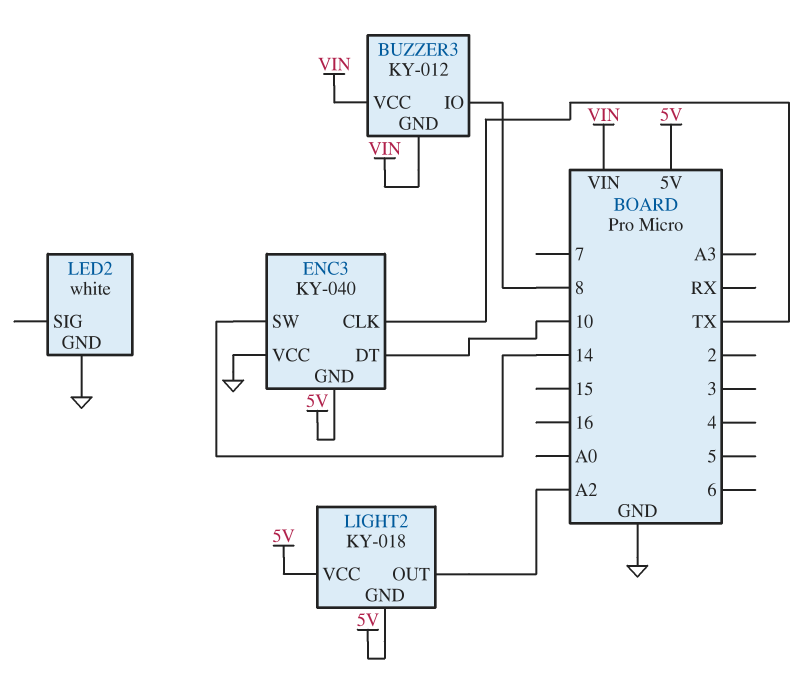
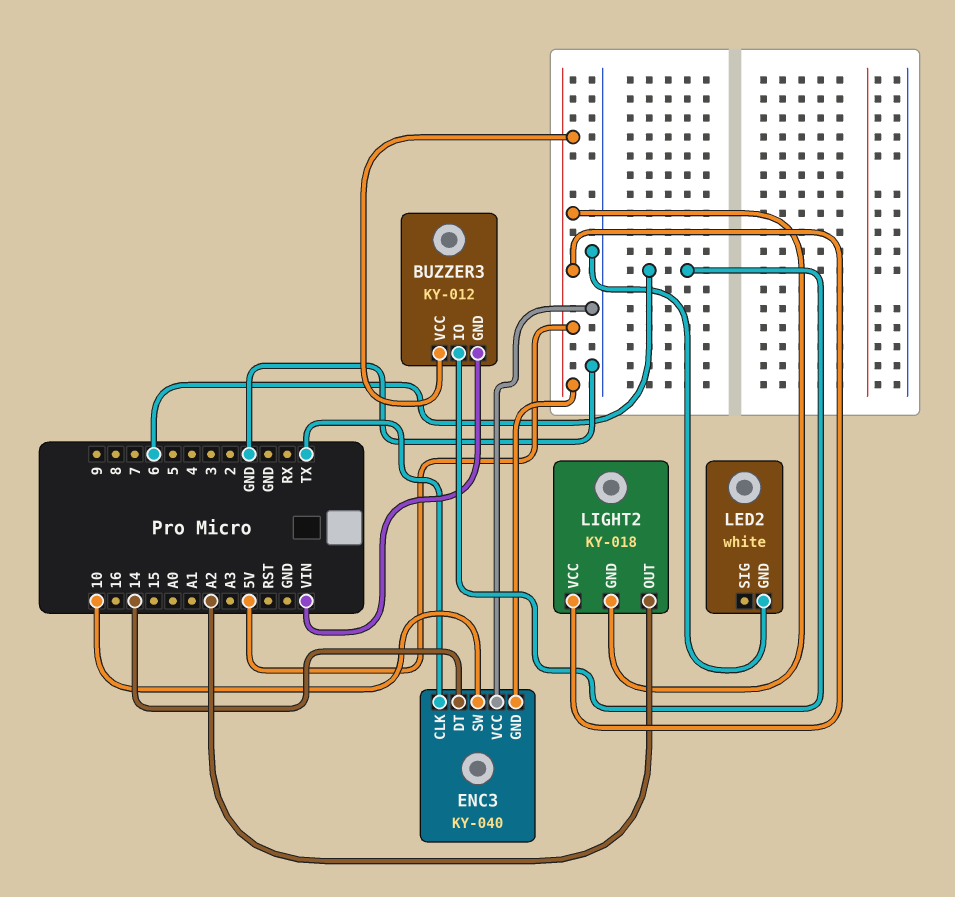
BUZZER3 pin IO: 8 -> 6
BUZZER3 pin VCC: VIN -> 5V
ENC3 pin DT: 10 -> 14
ENC3 pin SW: 14 -> 10

